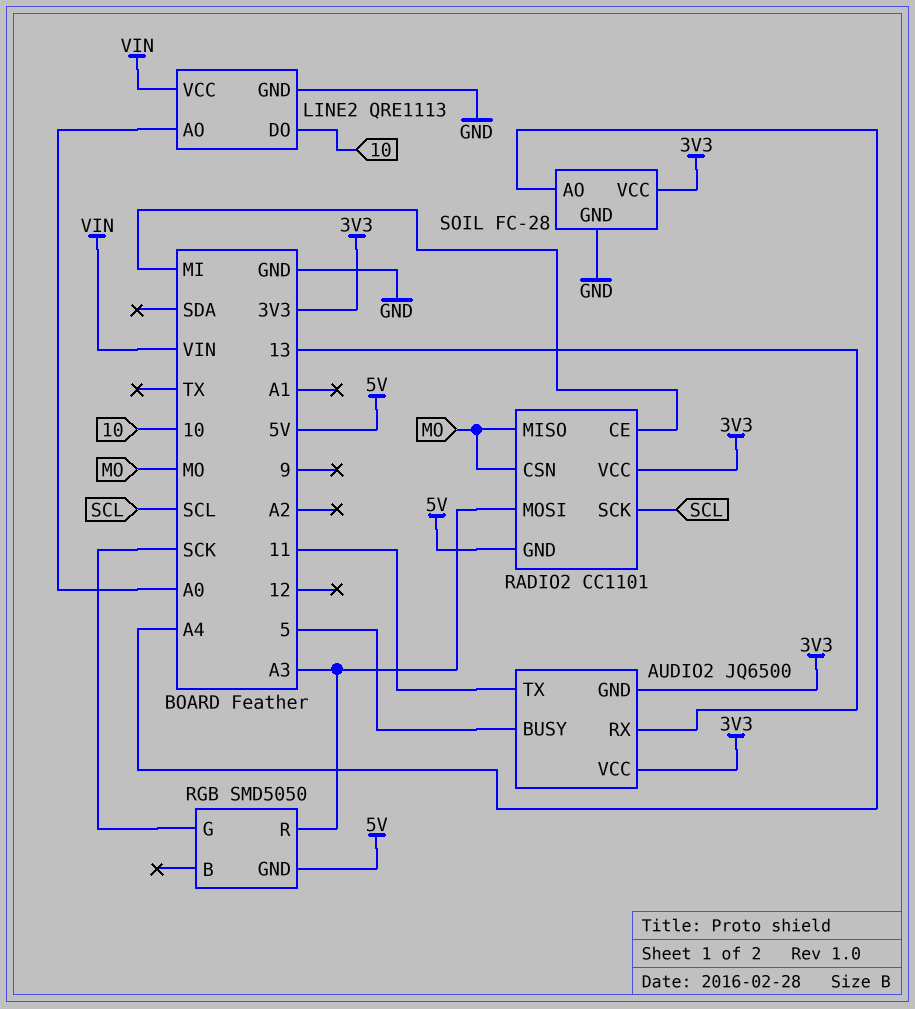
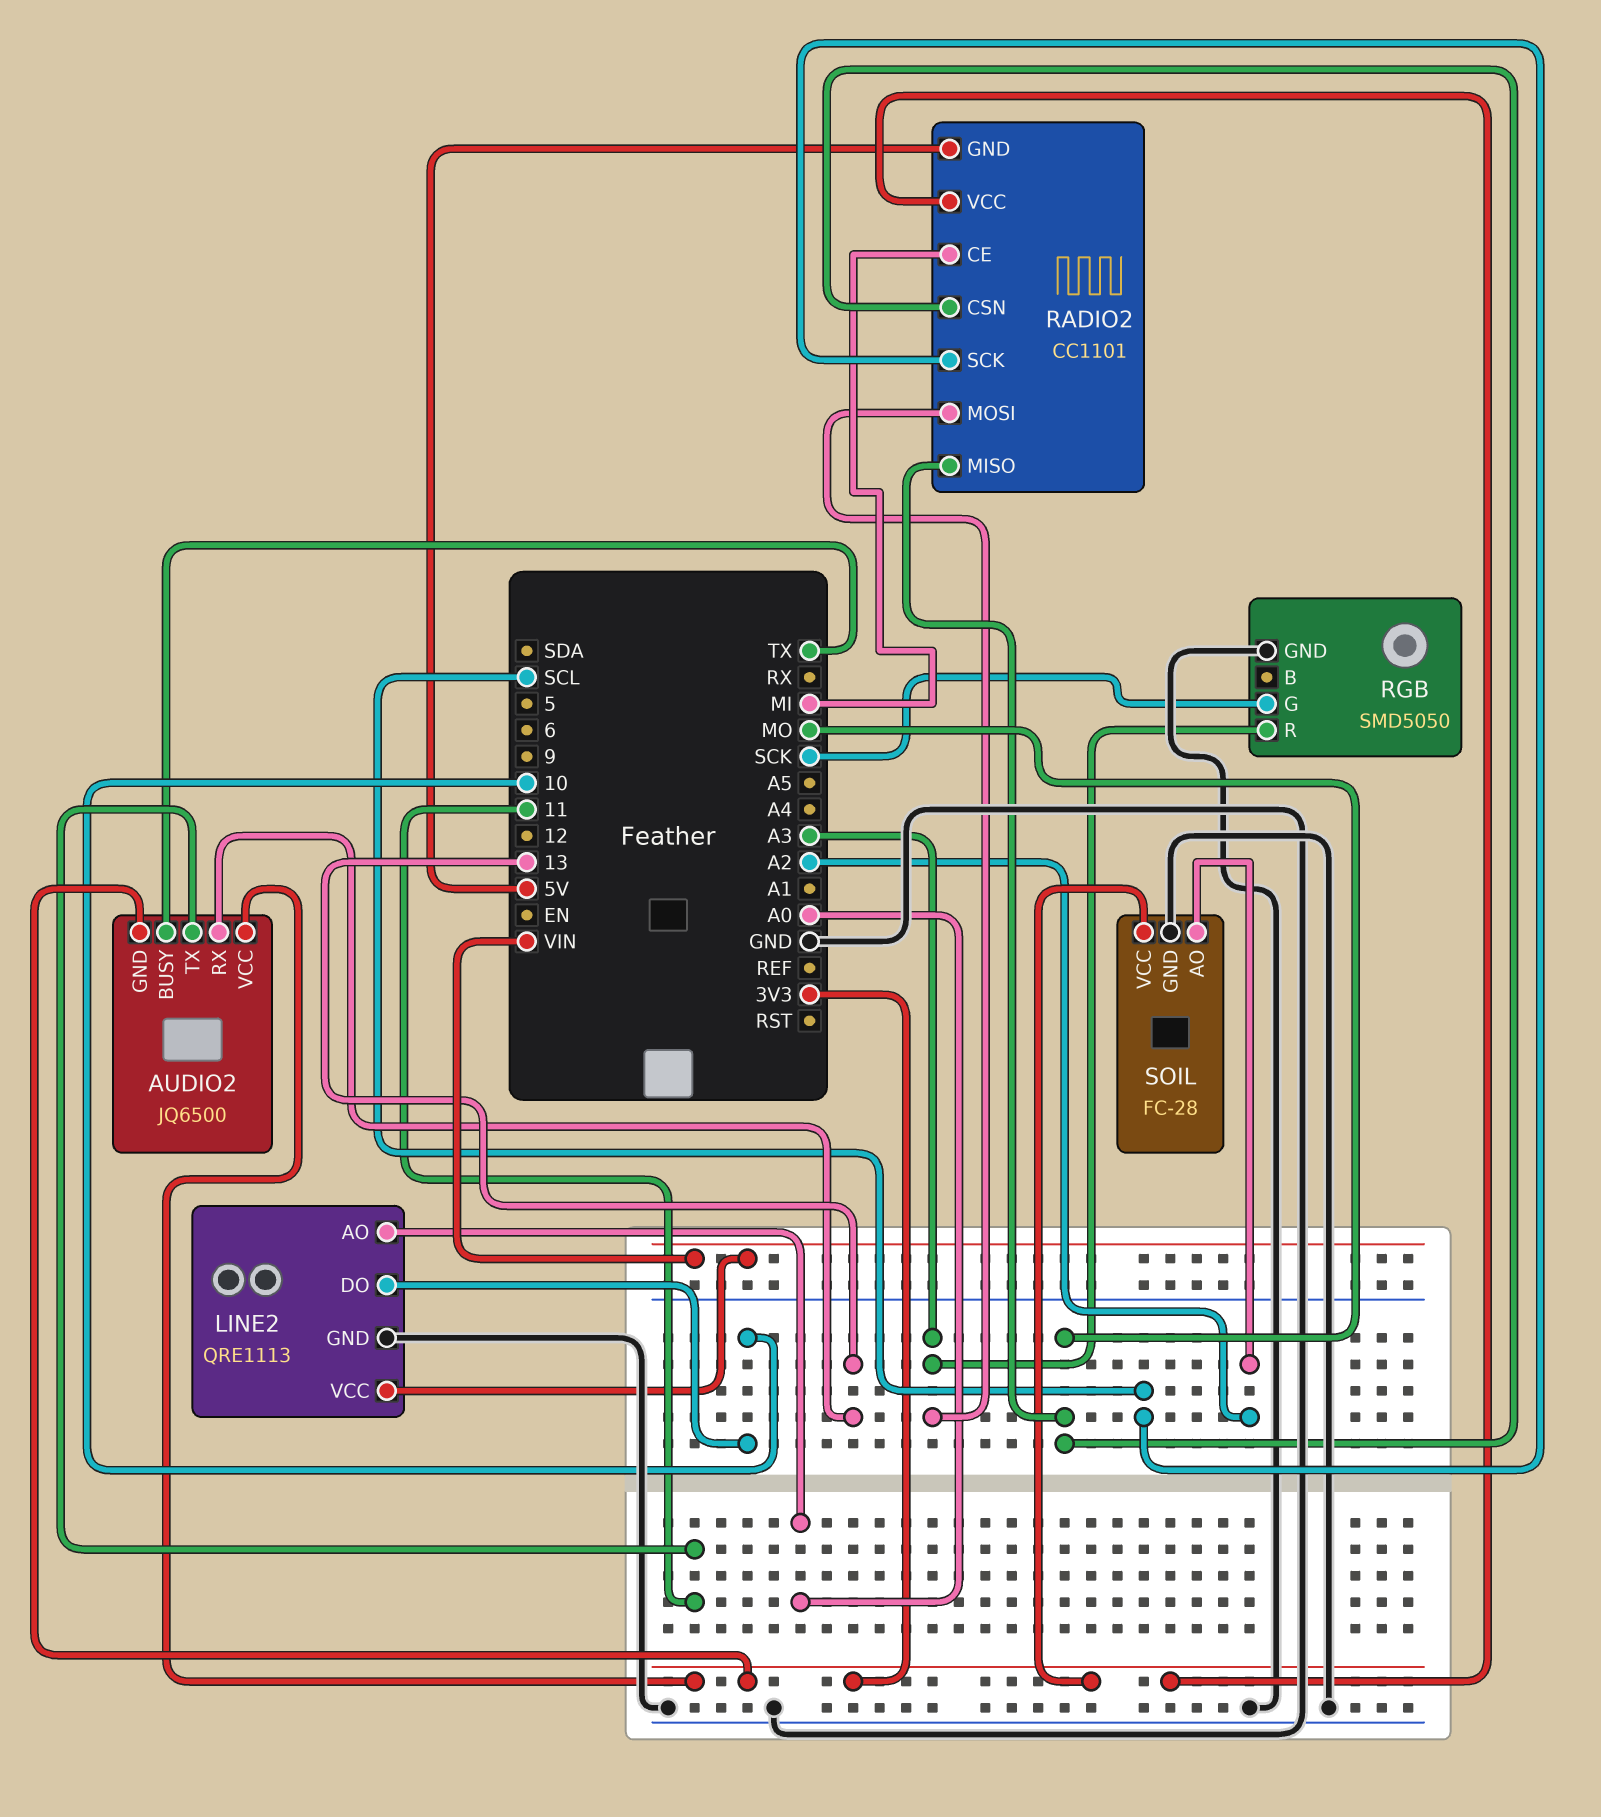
AUDIO2 pin BUSY: 5 -> TX
RGB pin GND: 5V -> GND
SOIL pin AO: A4 -> A2

